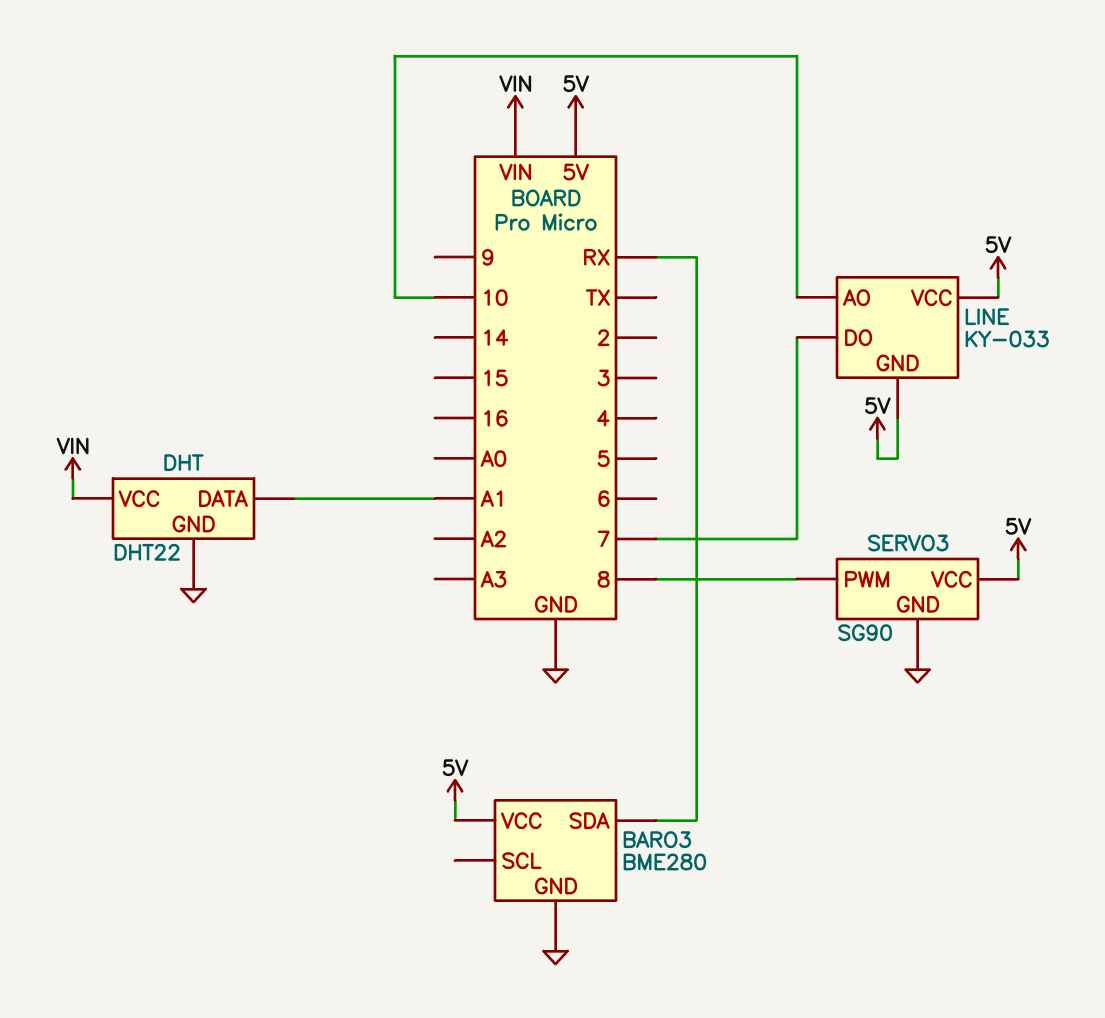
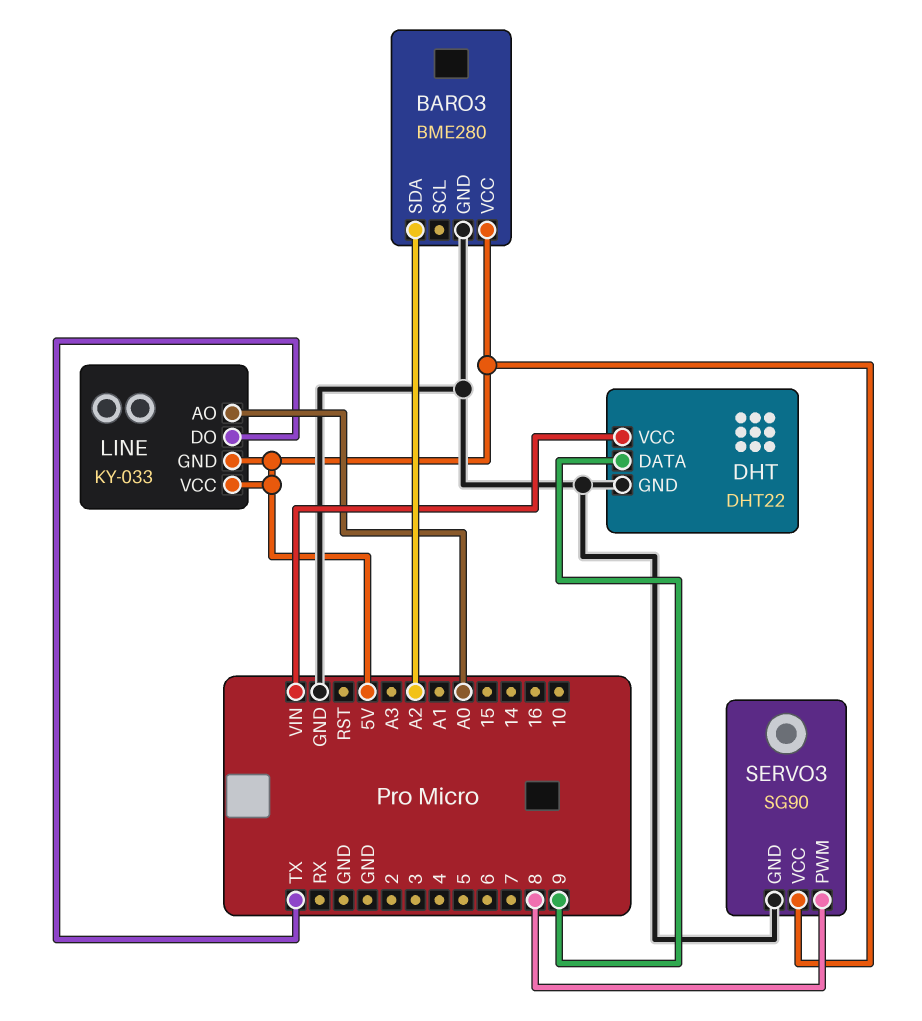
BARO3 pin SDA: RX -> A2
DHT pin DATA: A1 -> 9
LINE pin AO: 10 -> A0
LINE pin DO: 7 -> TX

